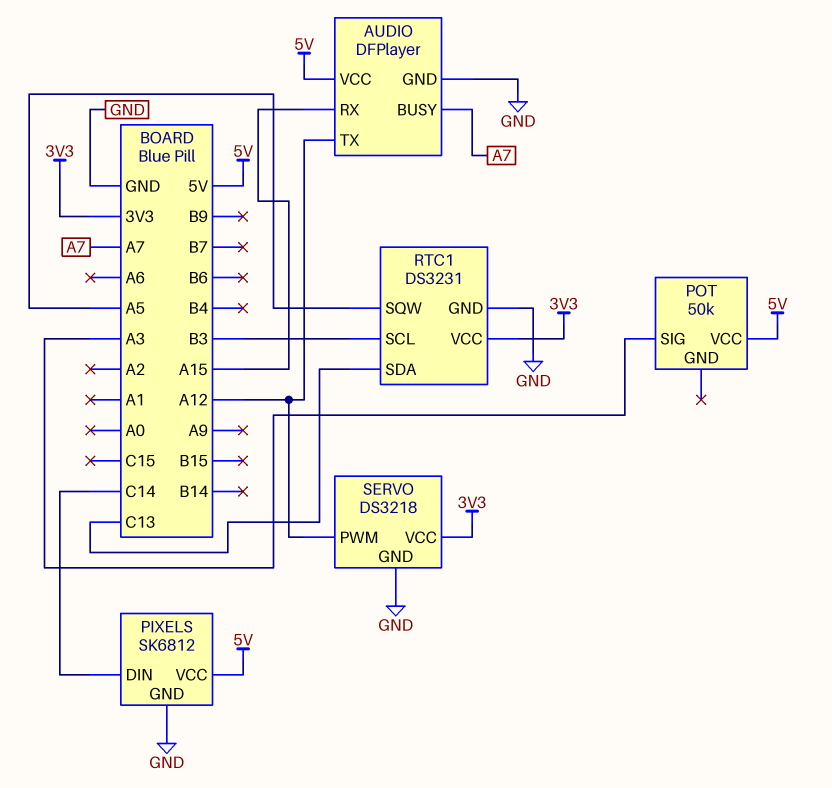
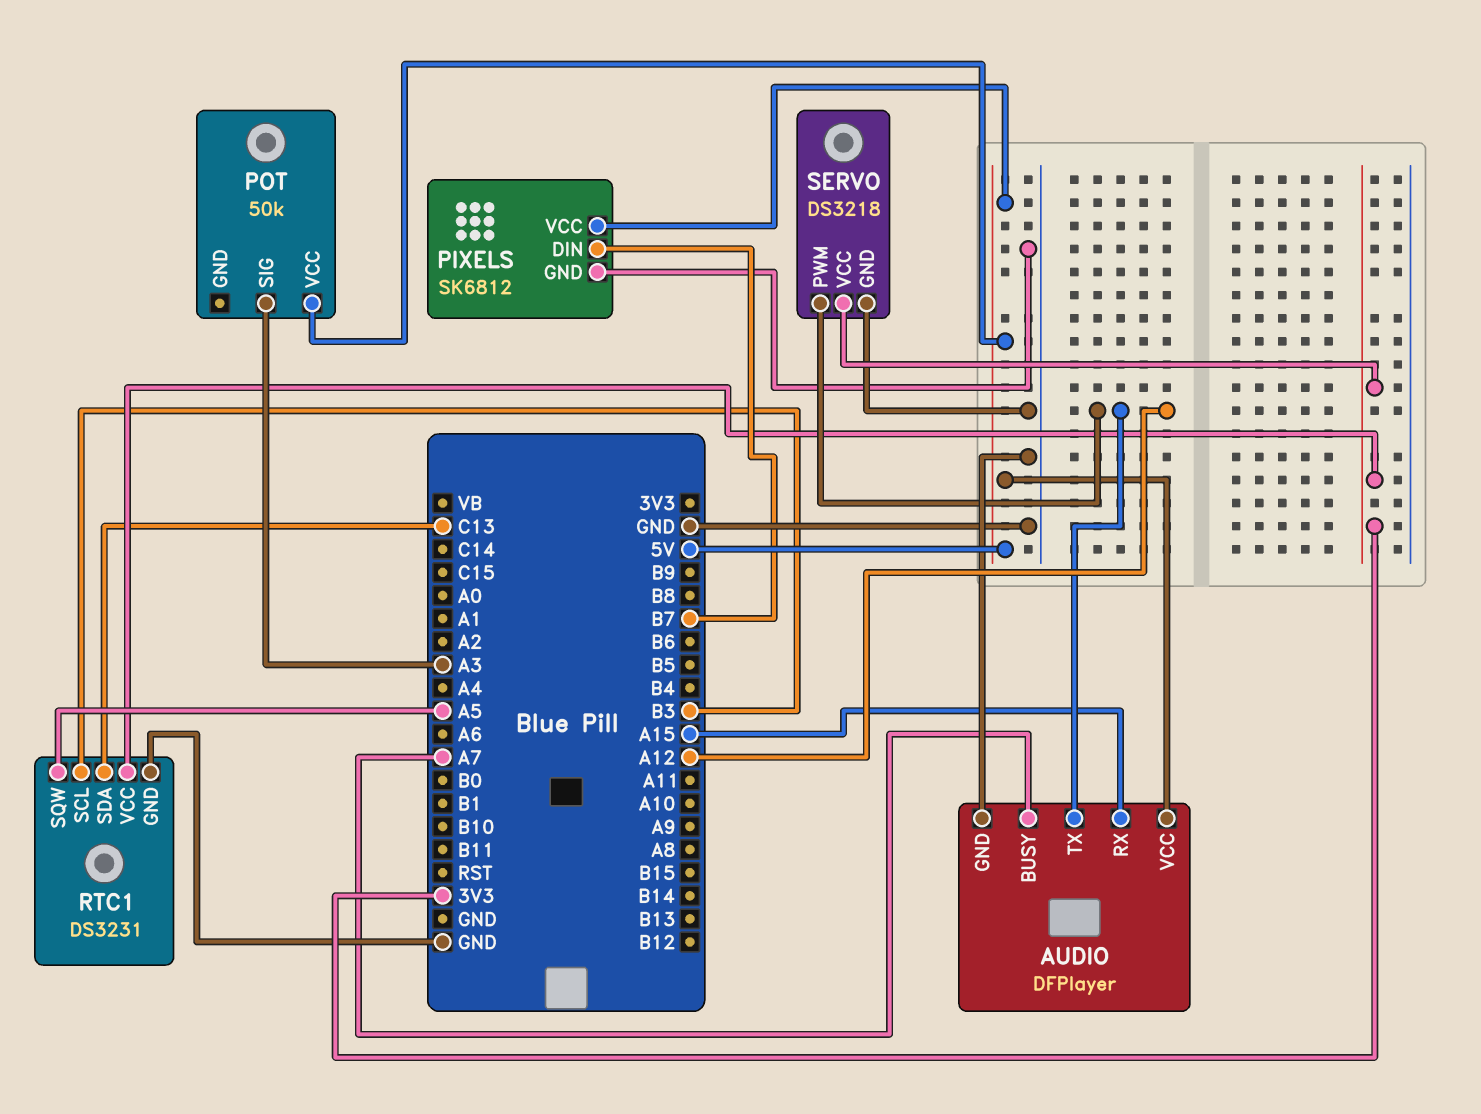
PIXELS pin DIN: C14 -> B7

